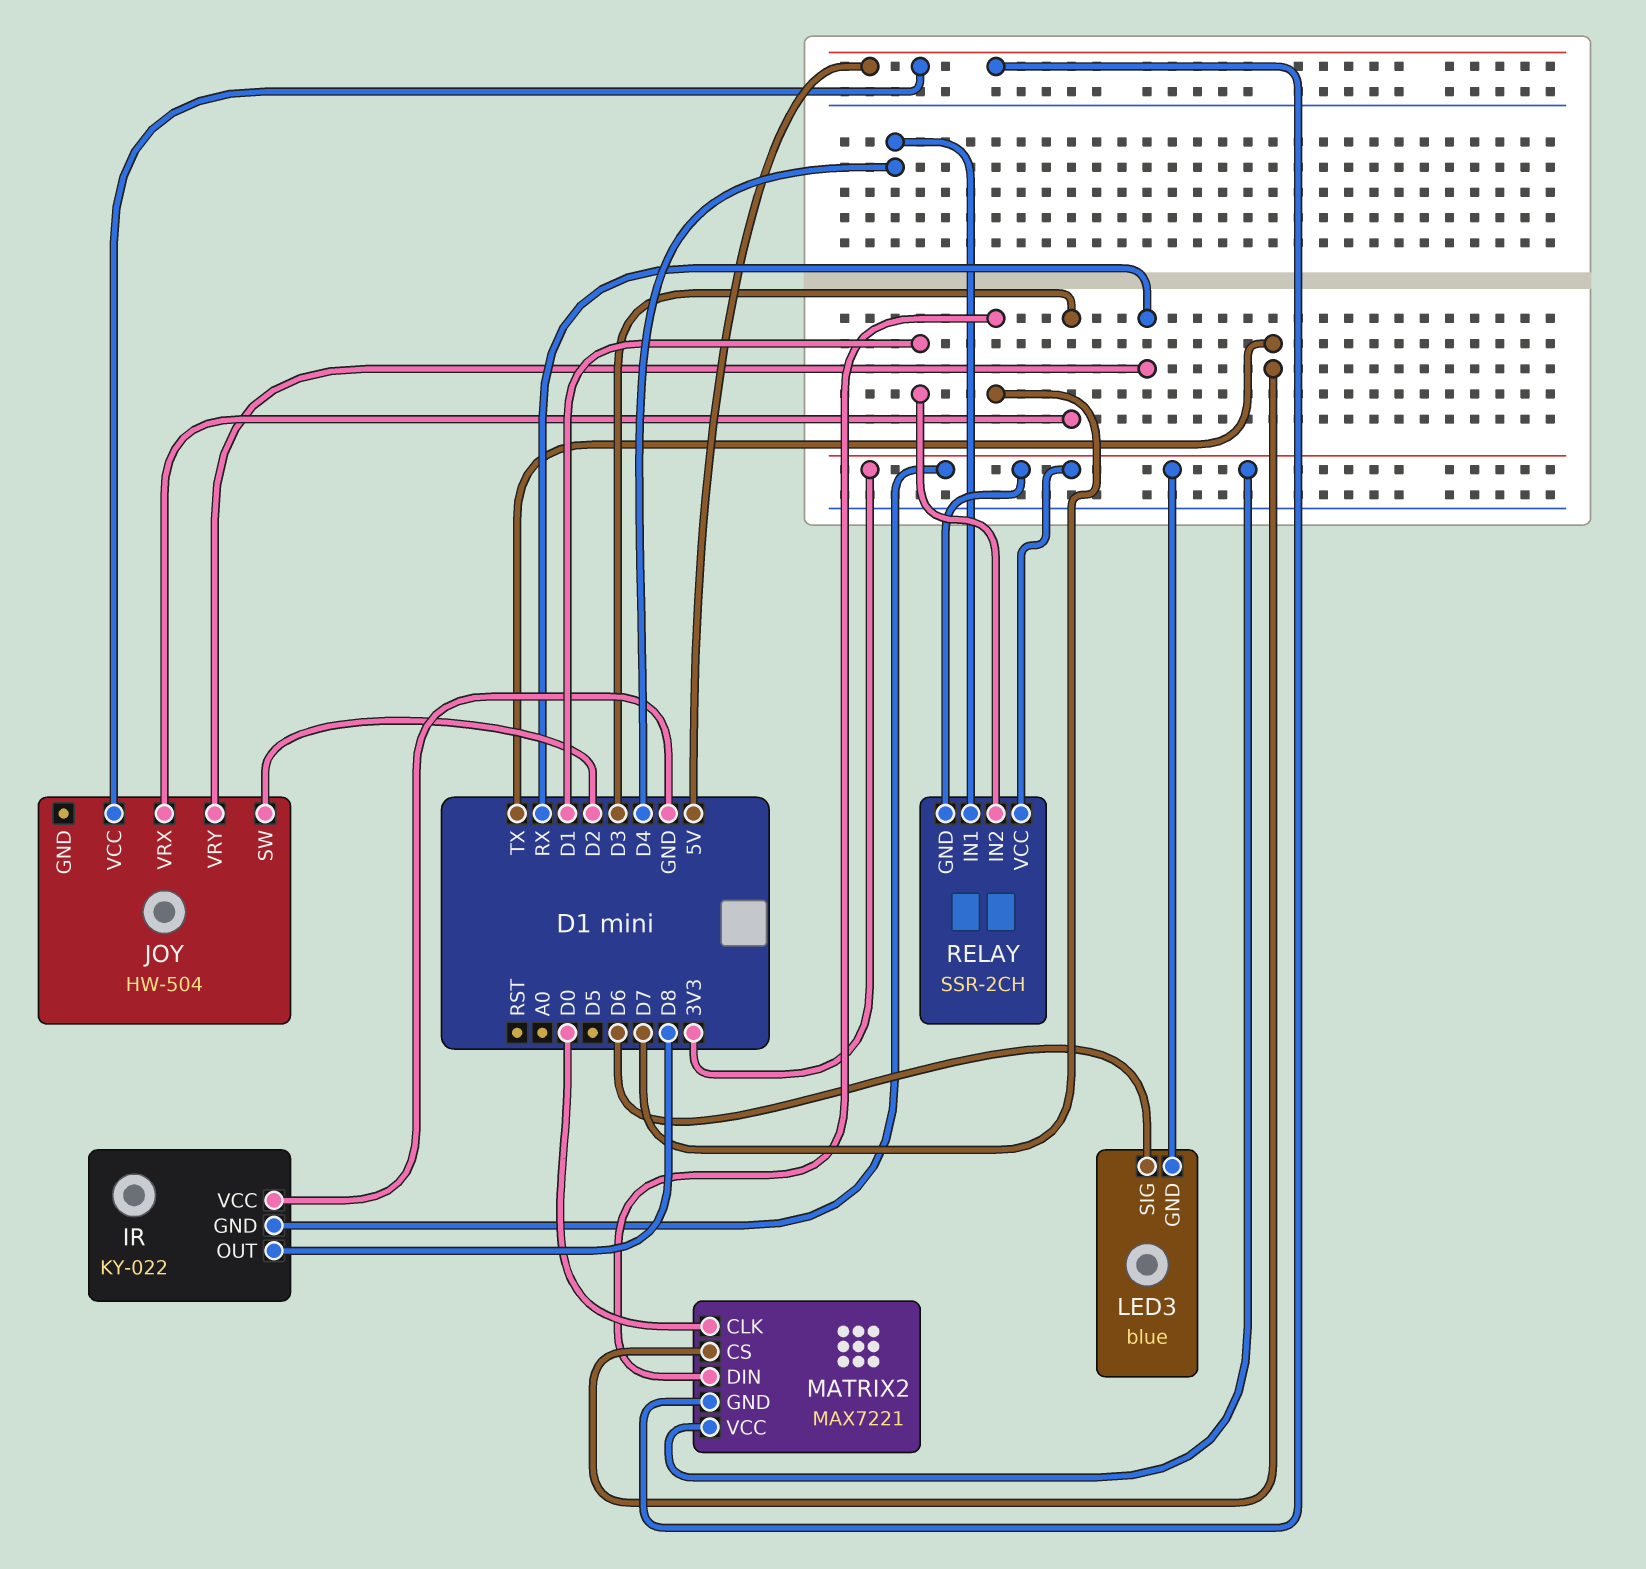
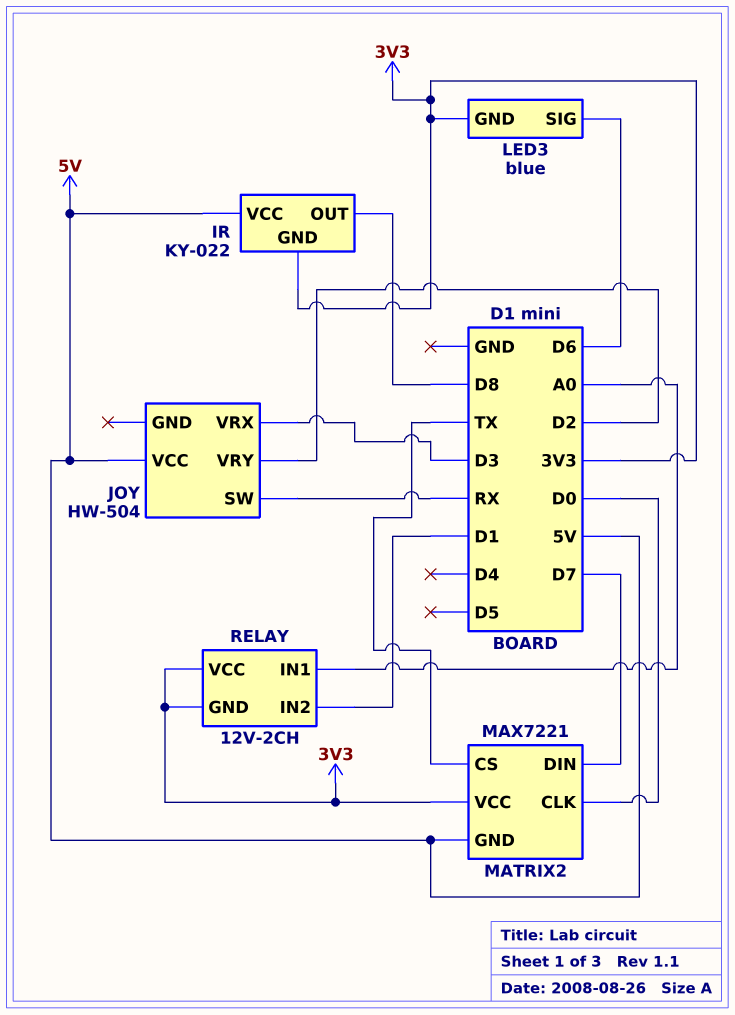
IR pin VCC: GND -> 5V
JOY pin SW: D2 -> RX
JOY pin VRY: RX -> D2
RELAY: SSR-2CH -> 12V-2CH
RELAY pin IN1: D4 -> A0

